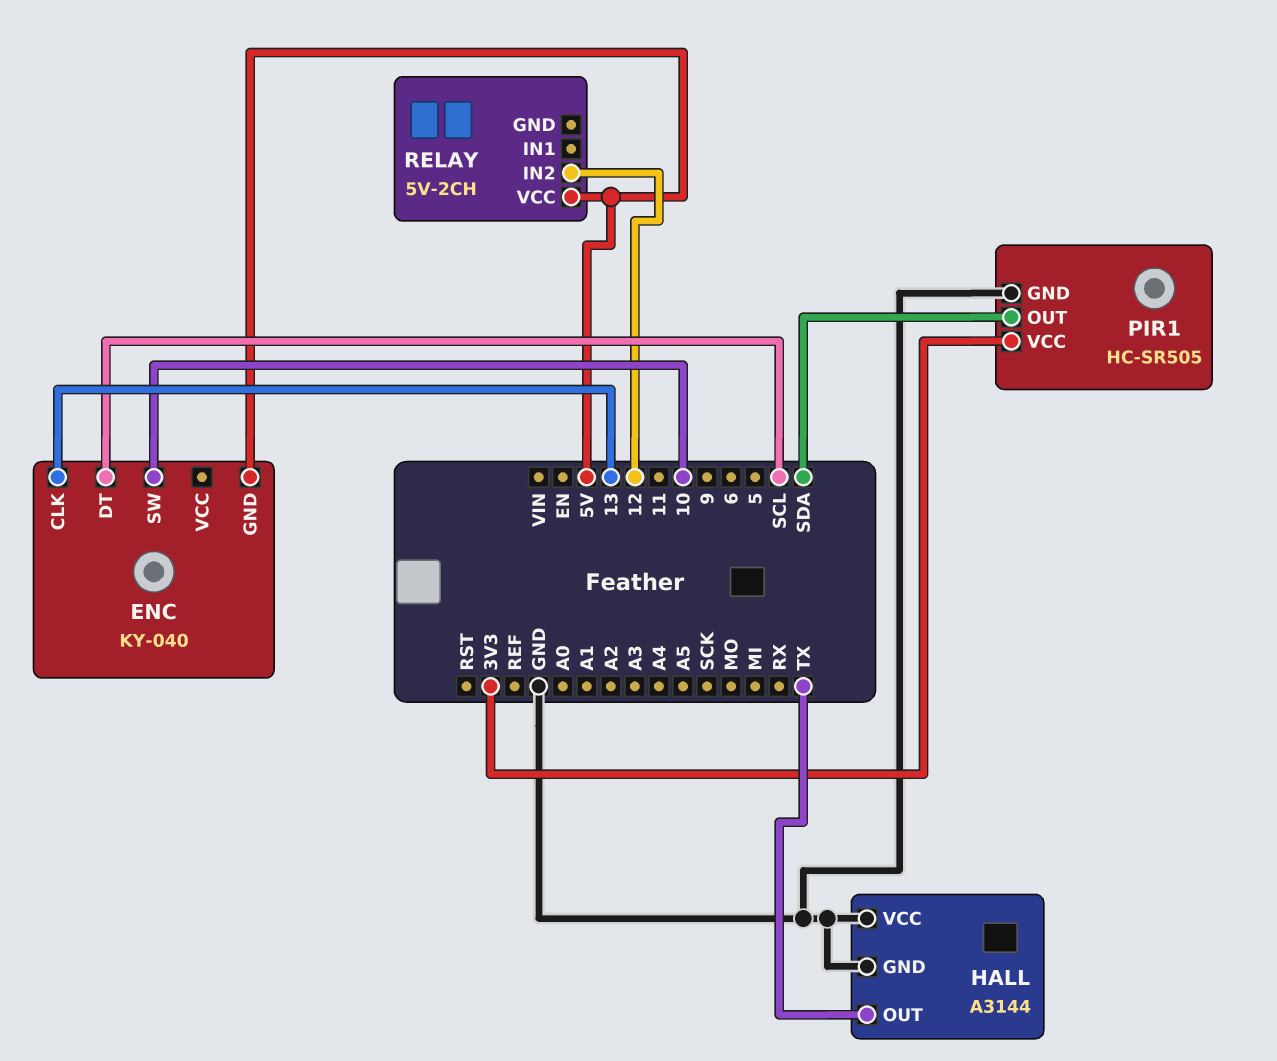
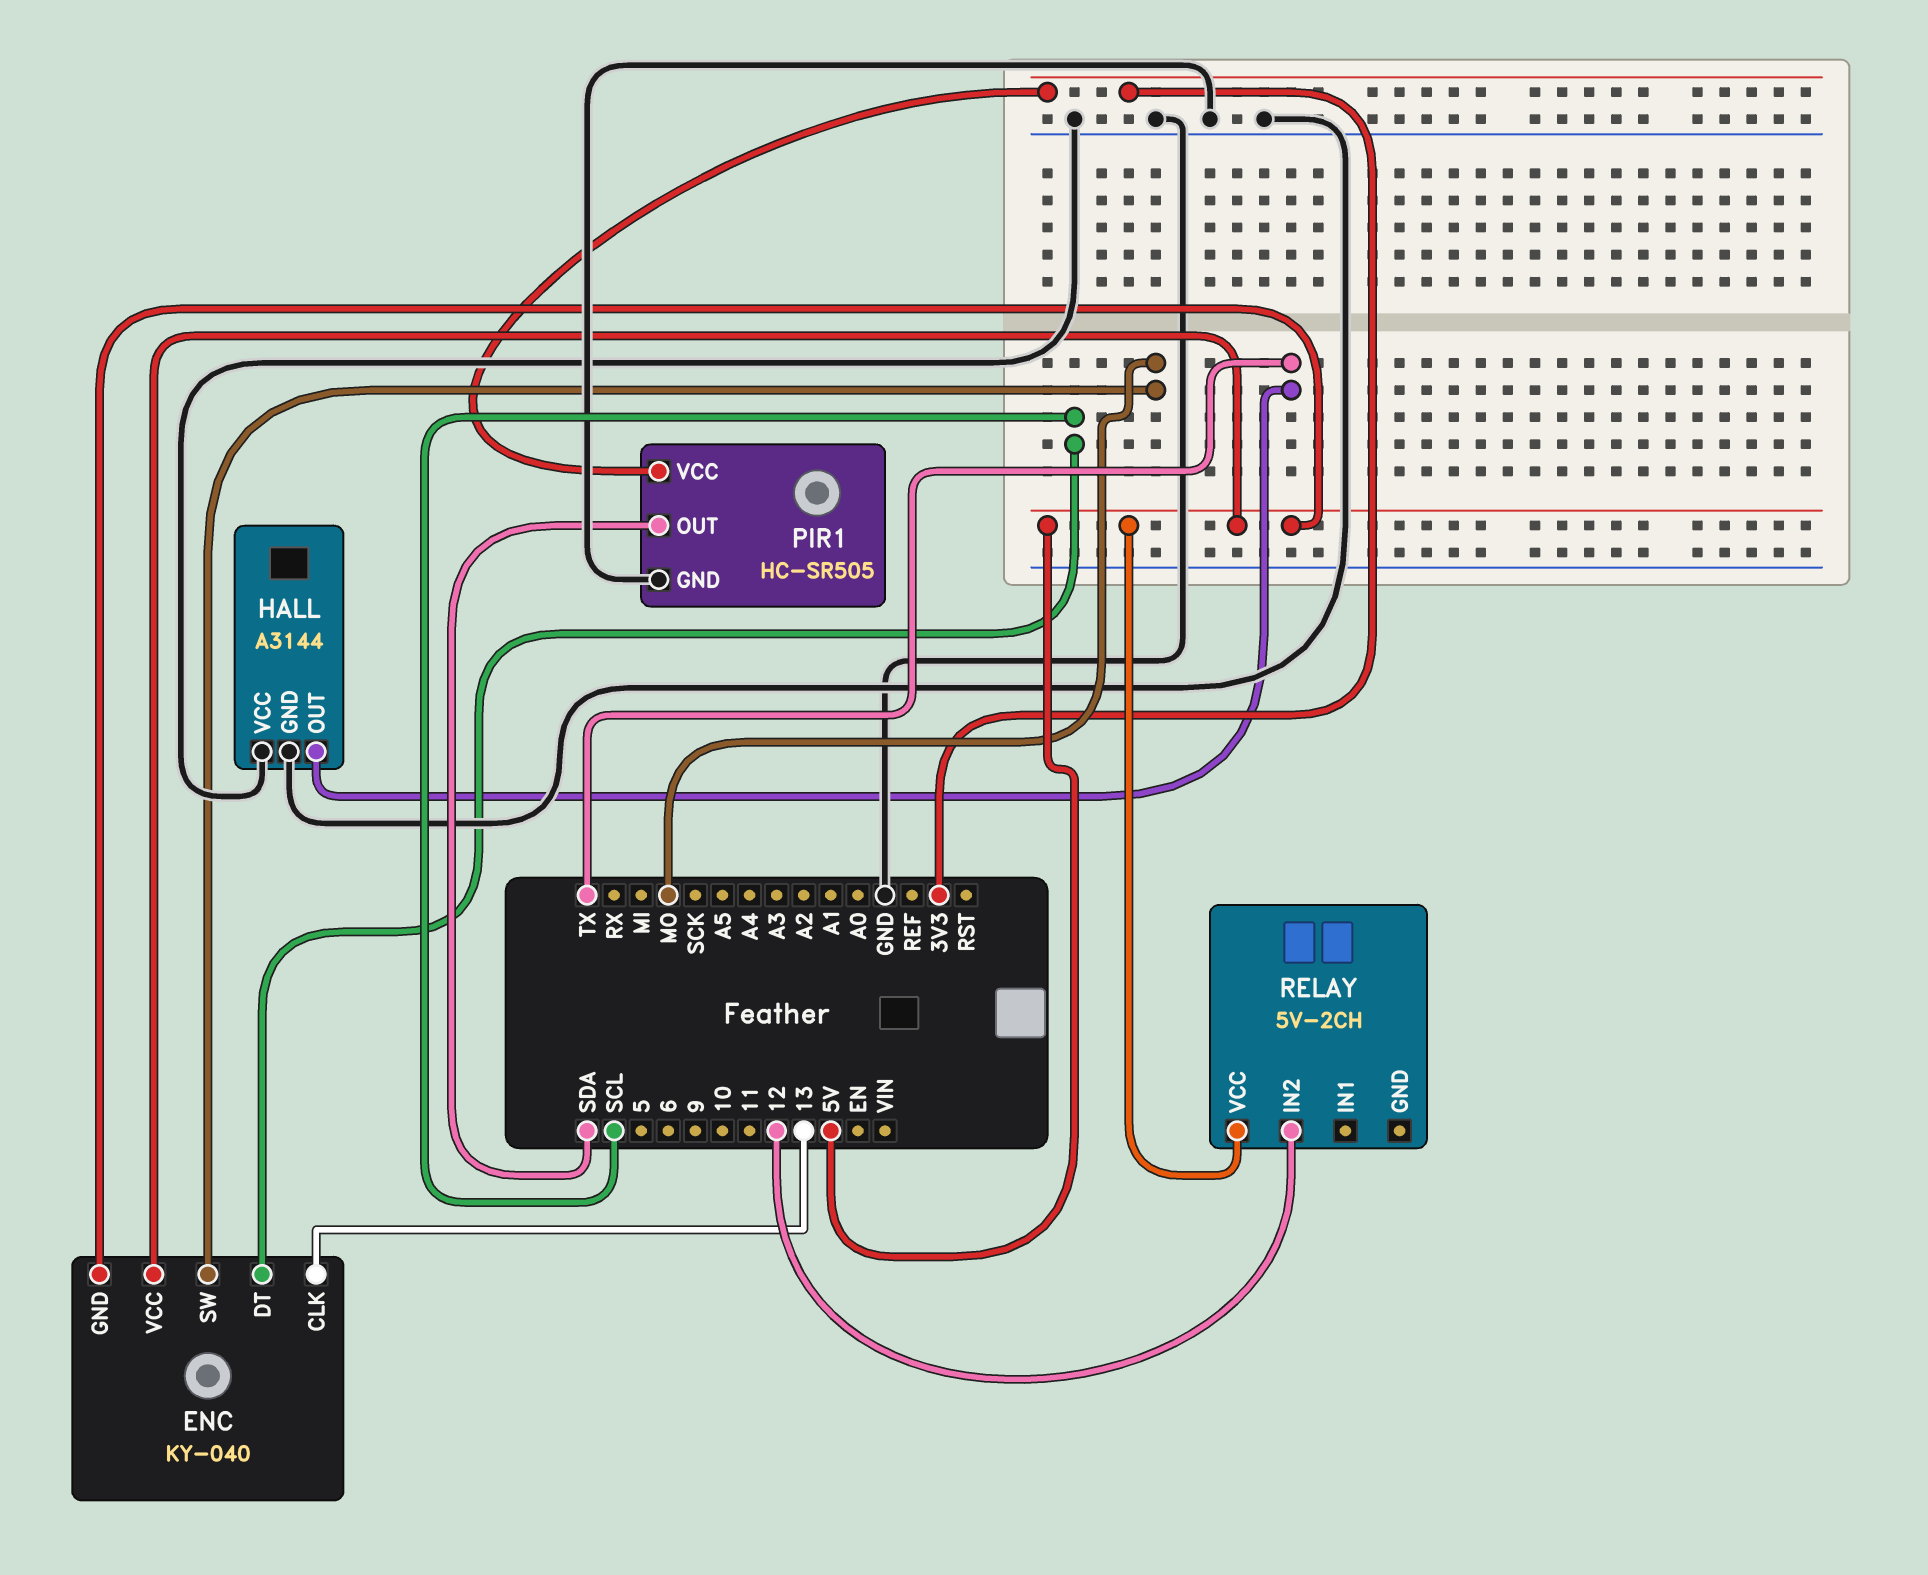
ENC pin SW: 10 -> MO
ENC pin VCC: none -> 5V

